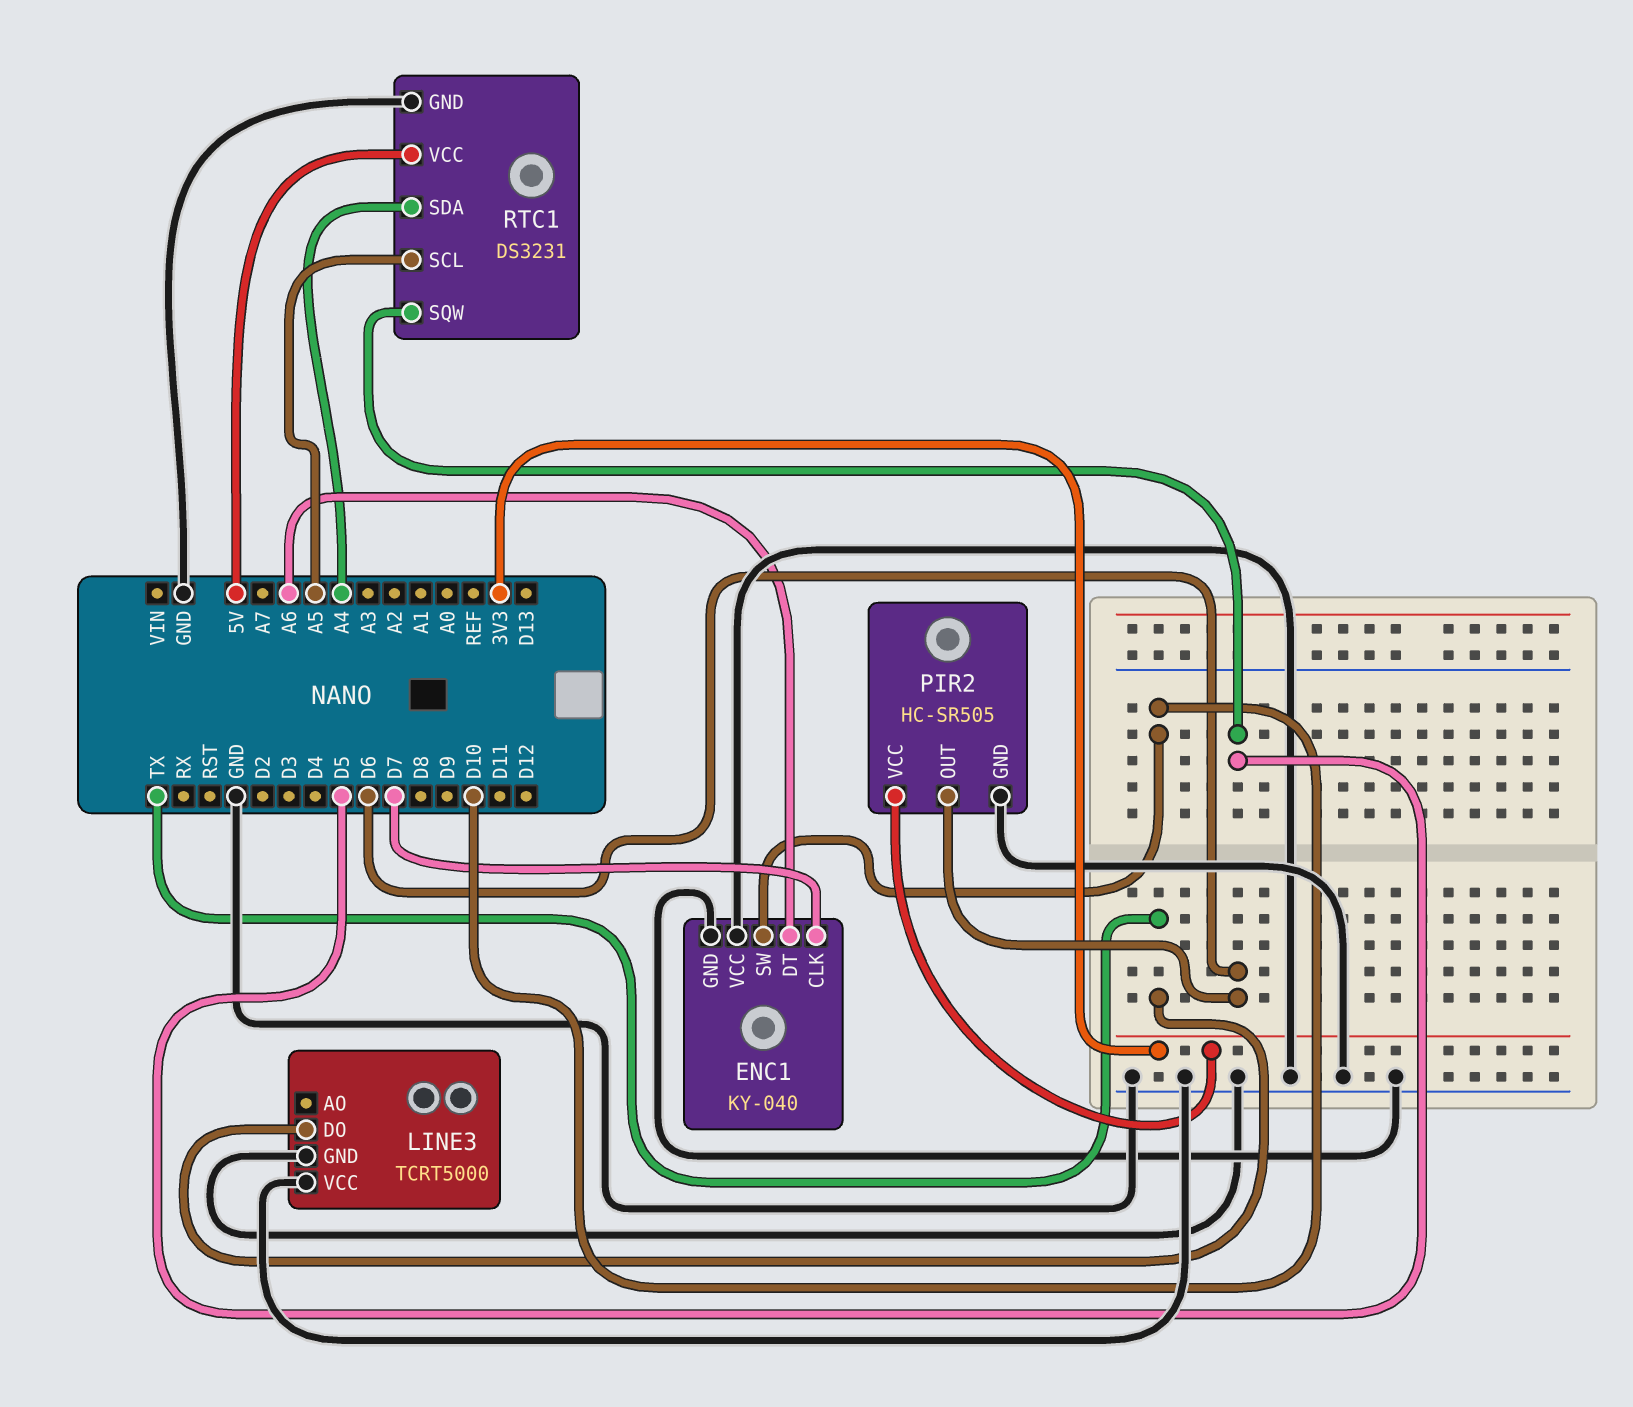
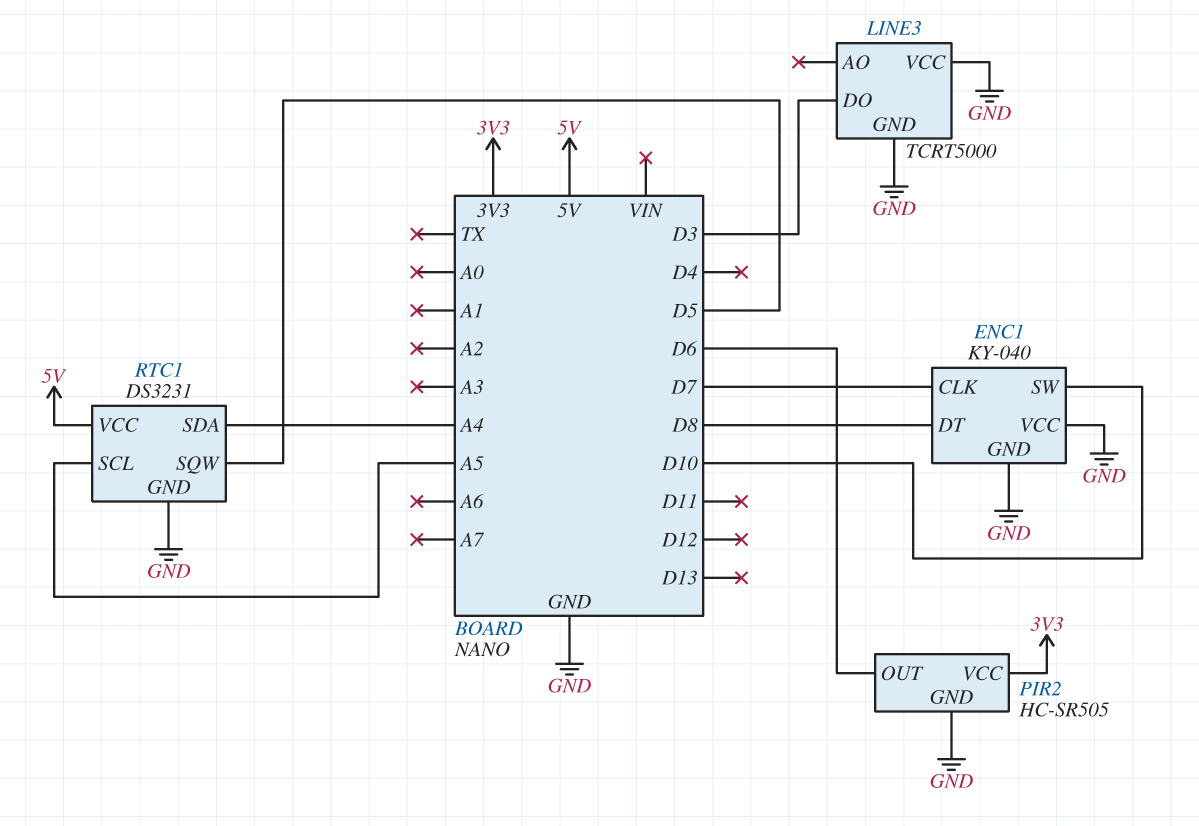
ENC1 pin DT: A6 -> D8
LINE3 pin DO: TX -> D3

